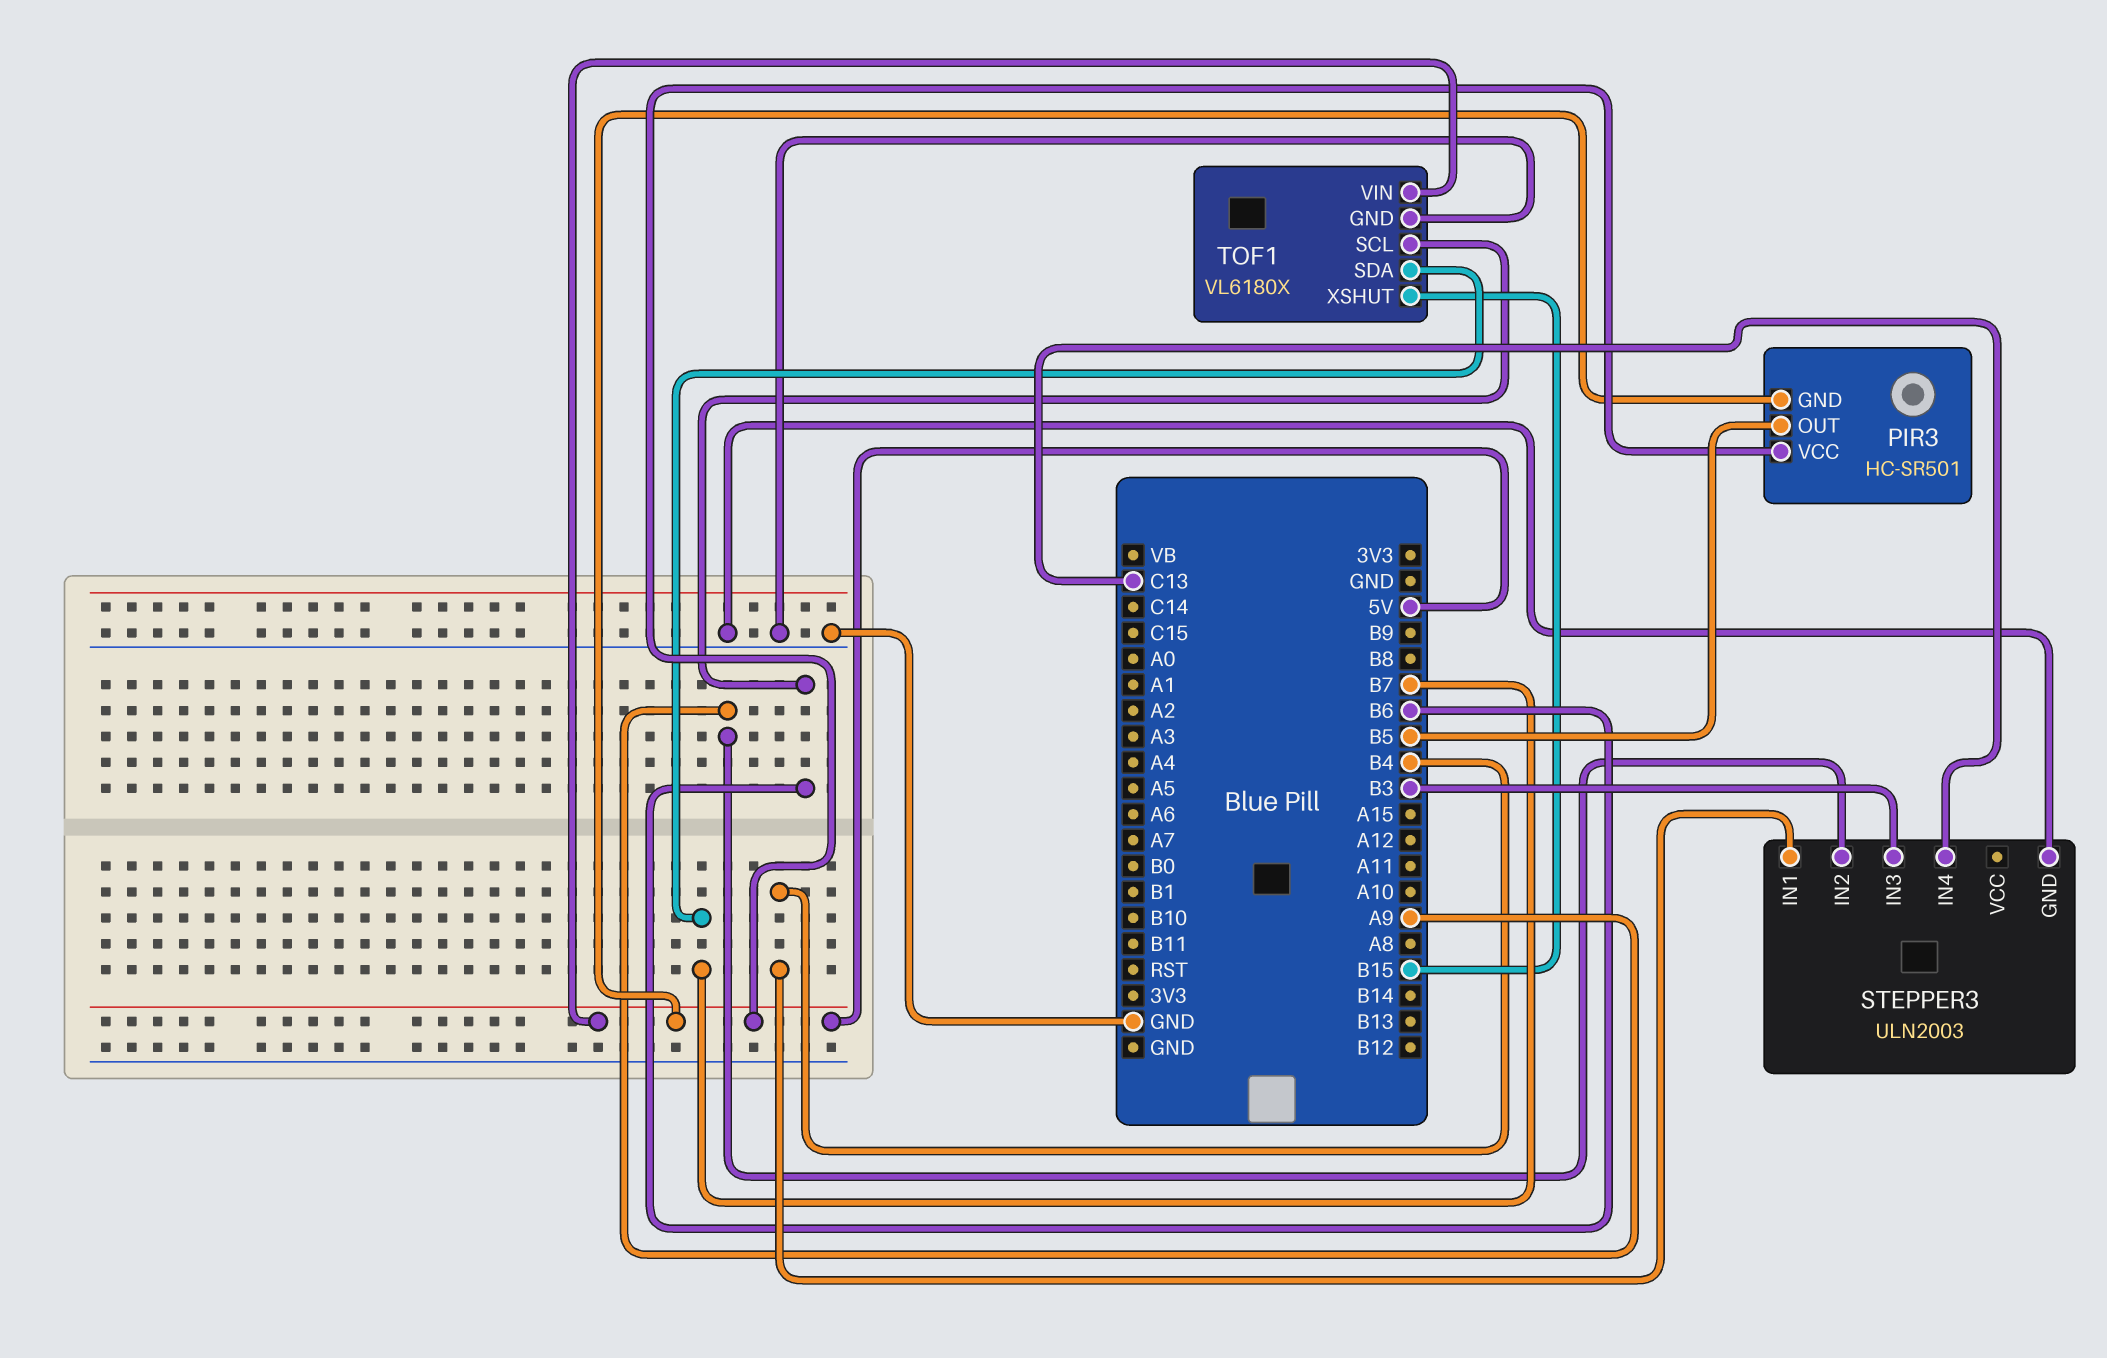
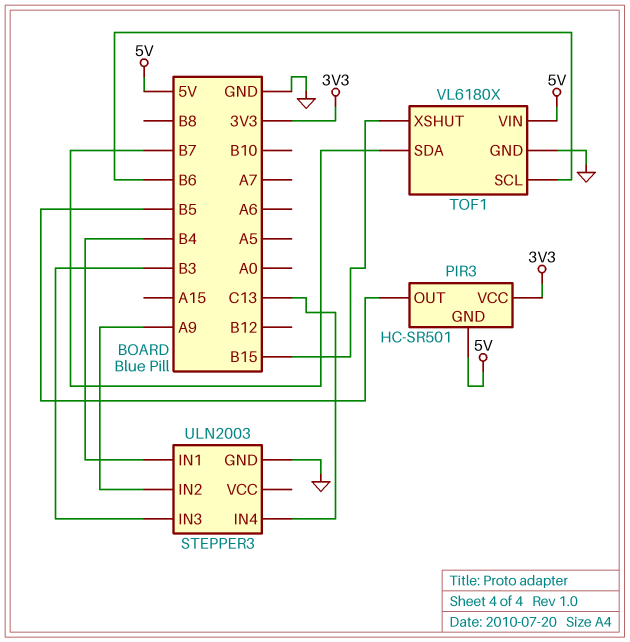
PIR3 pin VCC: 5V -> 3V3

